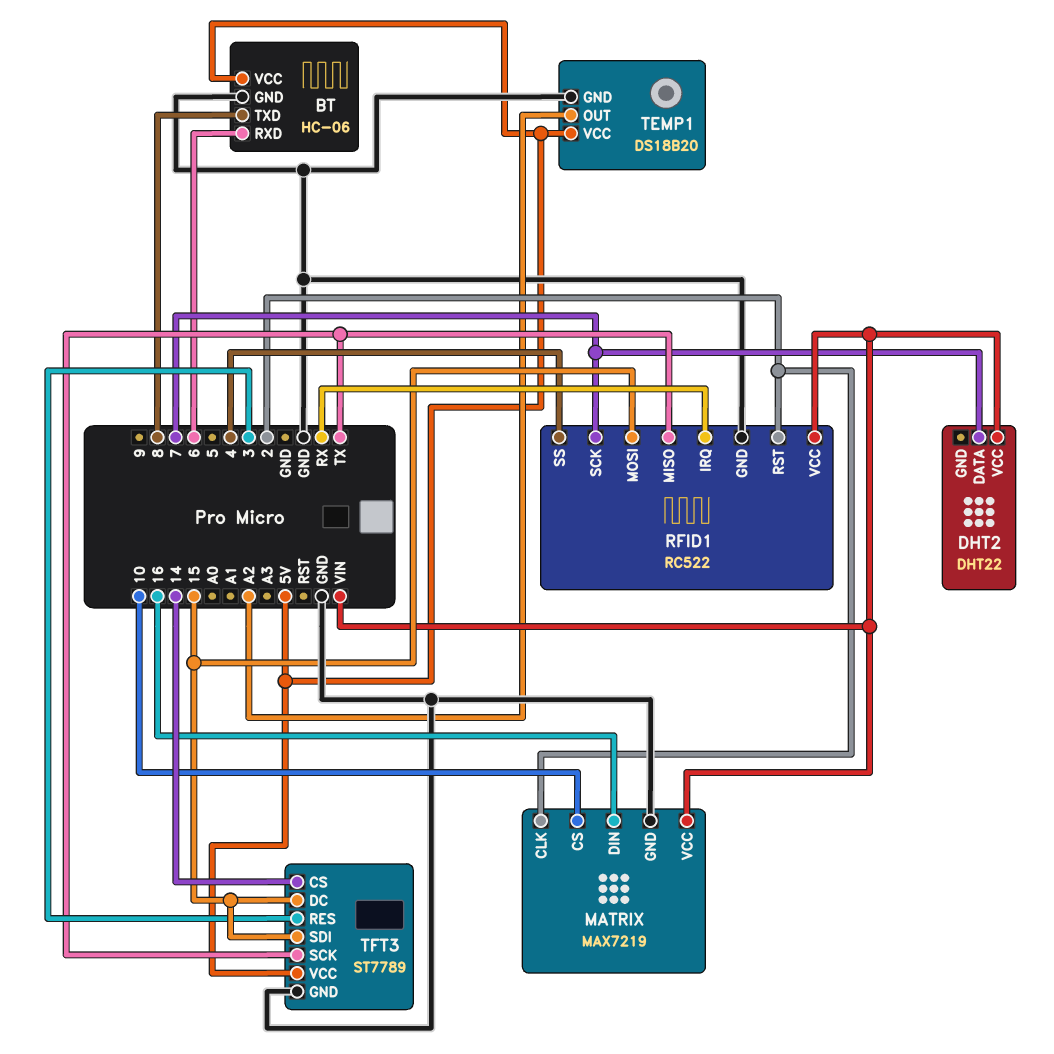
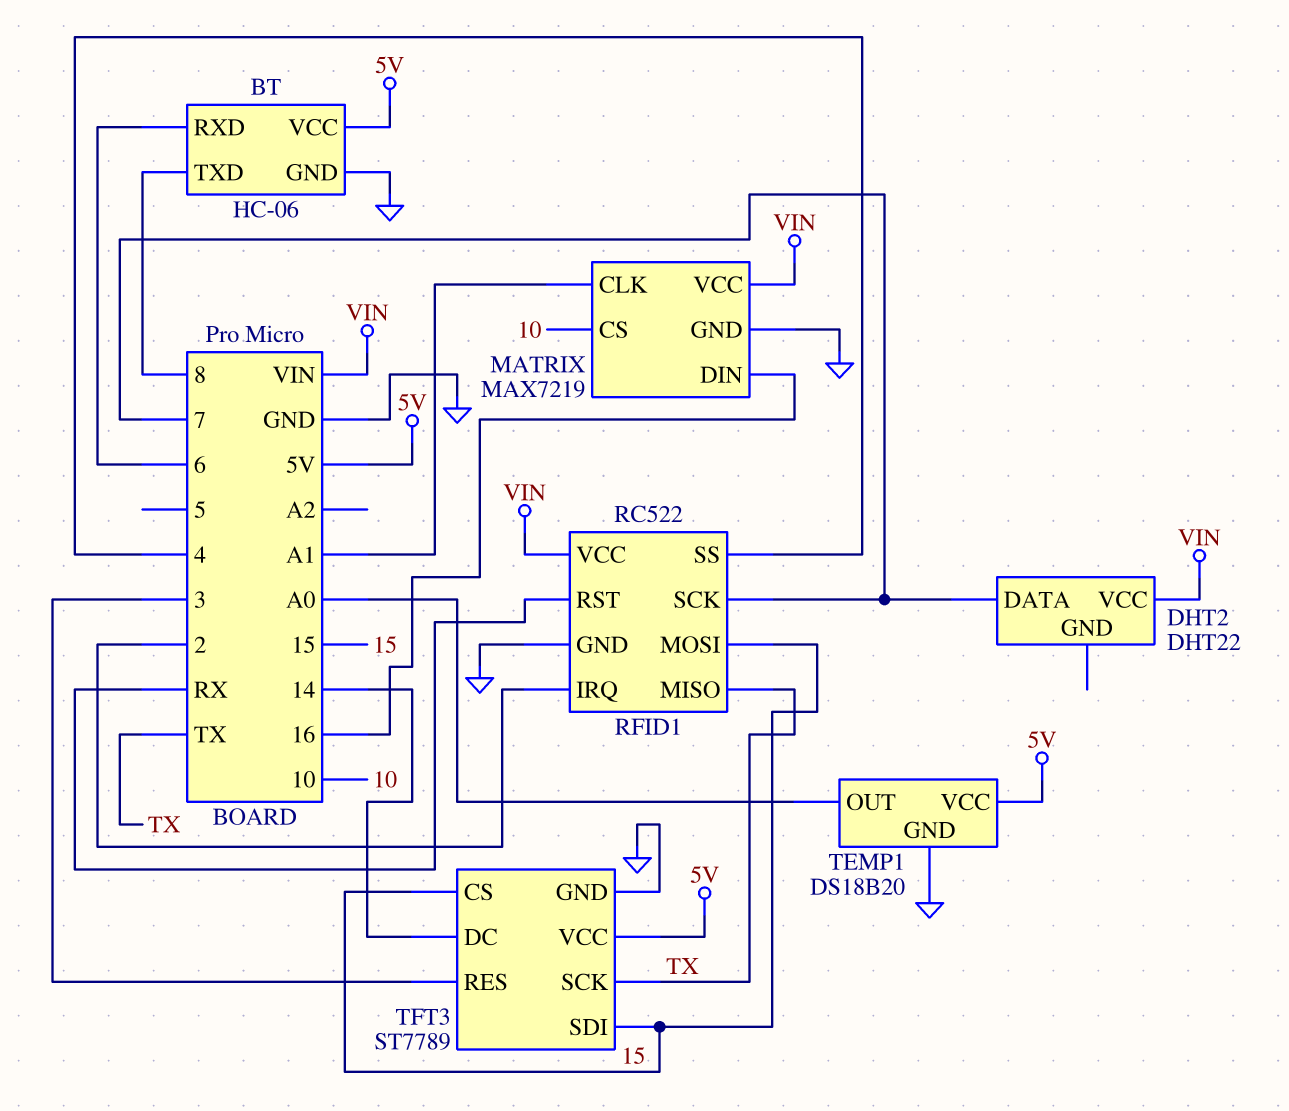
MATRIX pin CLK: 2 -> A1
RFID1 pin IRQ: RX -> 2
RFID1 pin RST: 2 -> RX
TEMP1 pin OUT: A2 -> A0
TFT3 pin CS: 14 -> 15
TFT3 pin DC: 15 -> 14

